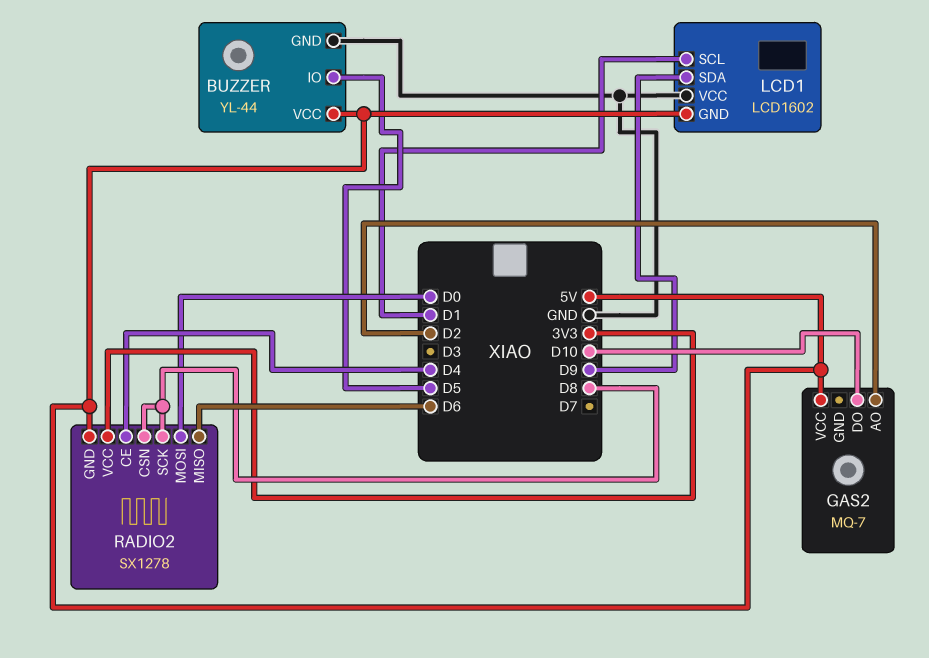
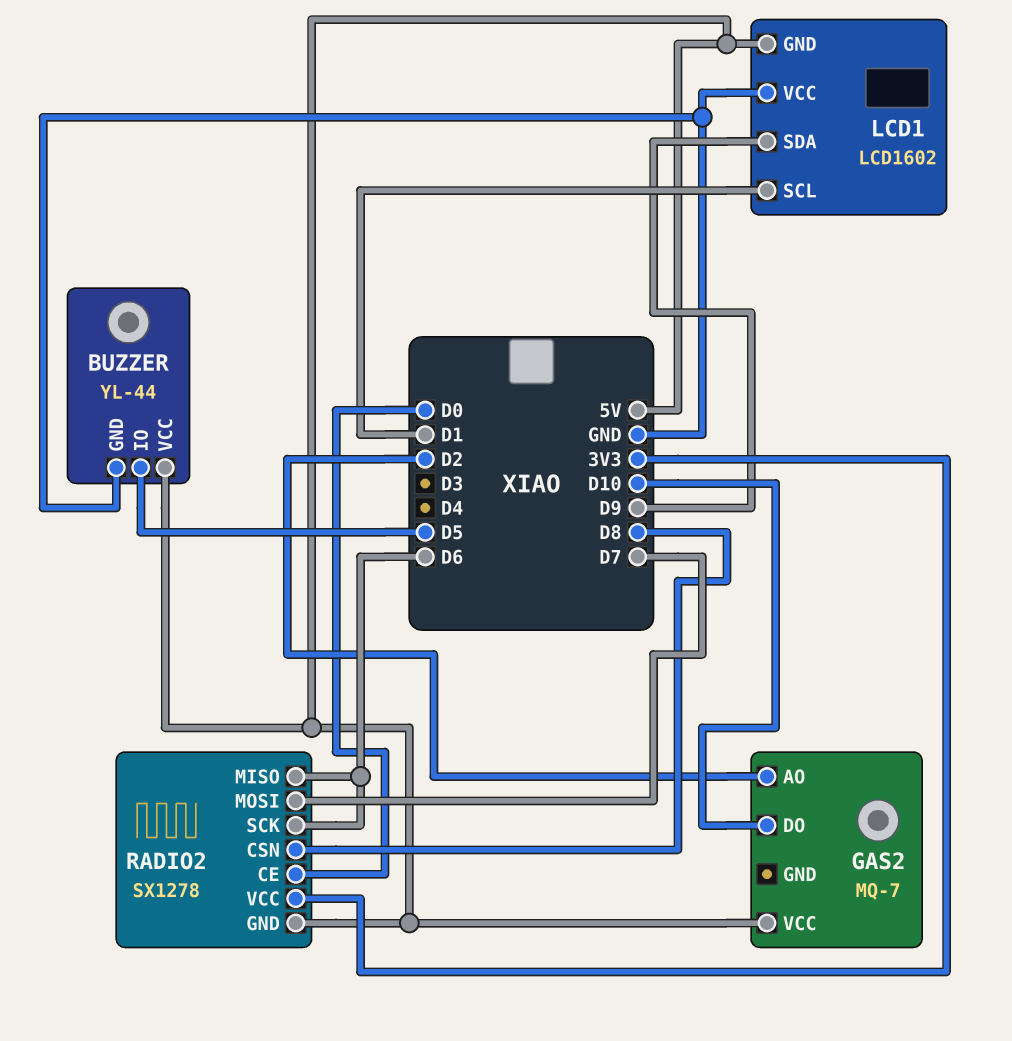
RADIO2 pin CE: D4 -> D0
RADIO2 pin MOSI: D0 -> D7
RADIO2 pin SCK: D8 -> D6

